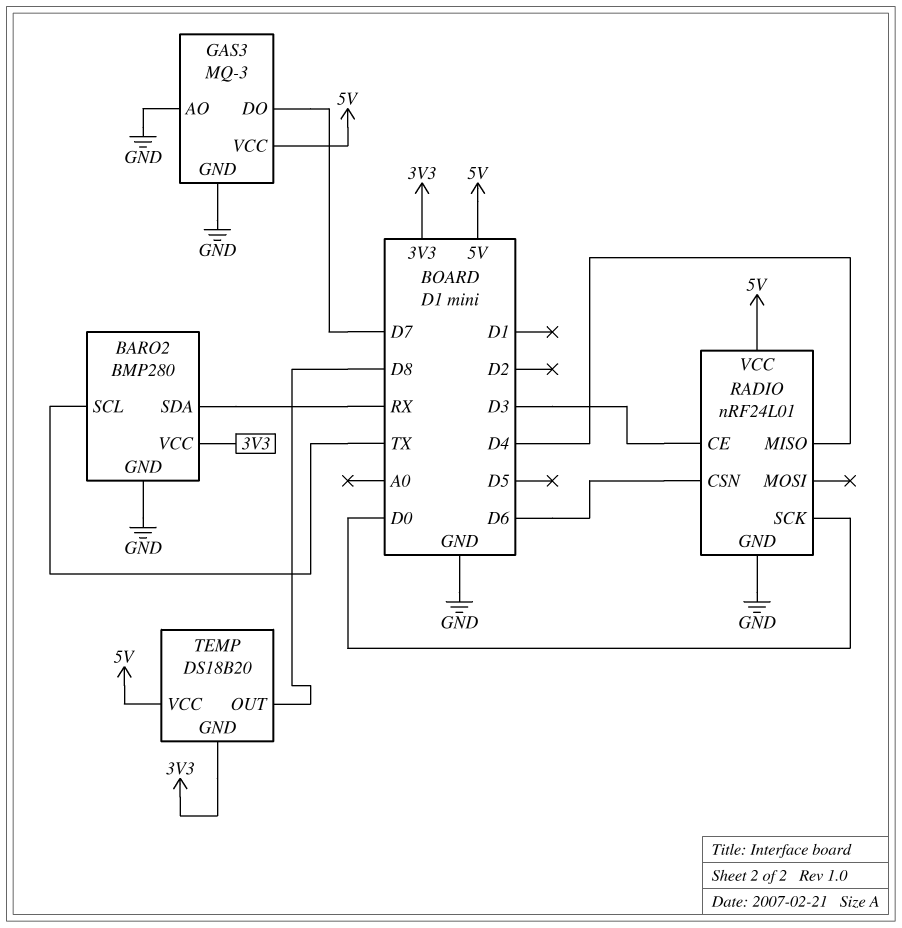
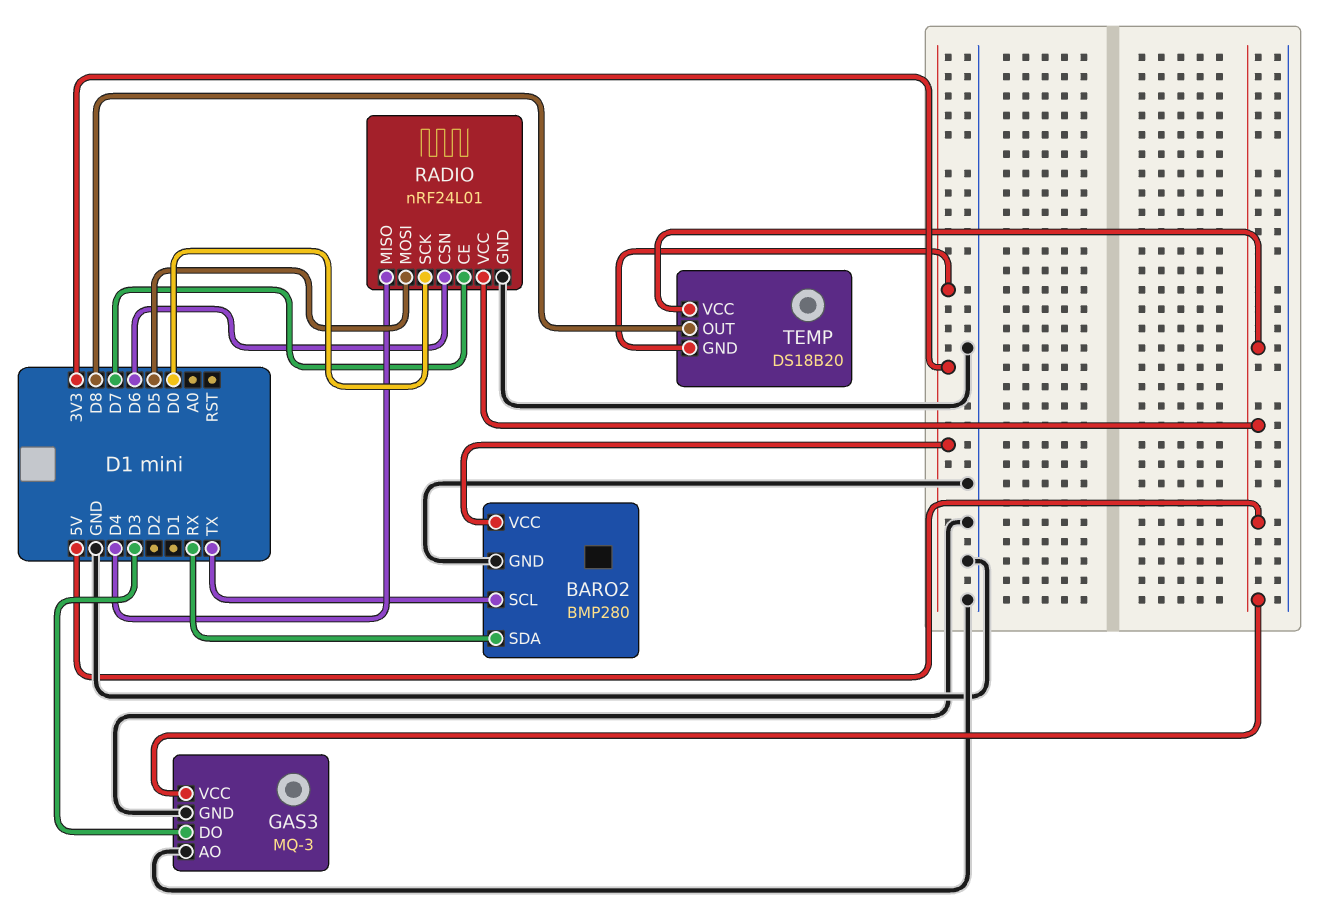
GAS3 pin DO: D7 -> D3
RADIO pin CE: D3 -> D7
RADIO pin MOSI: none -> D5

